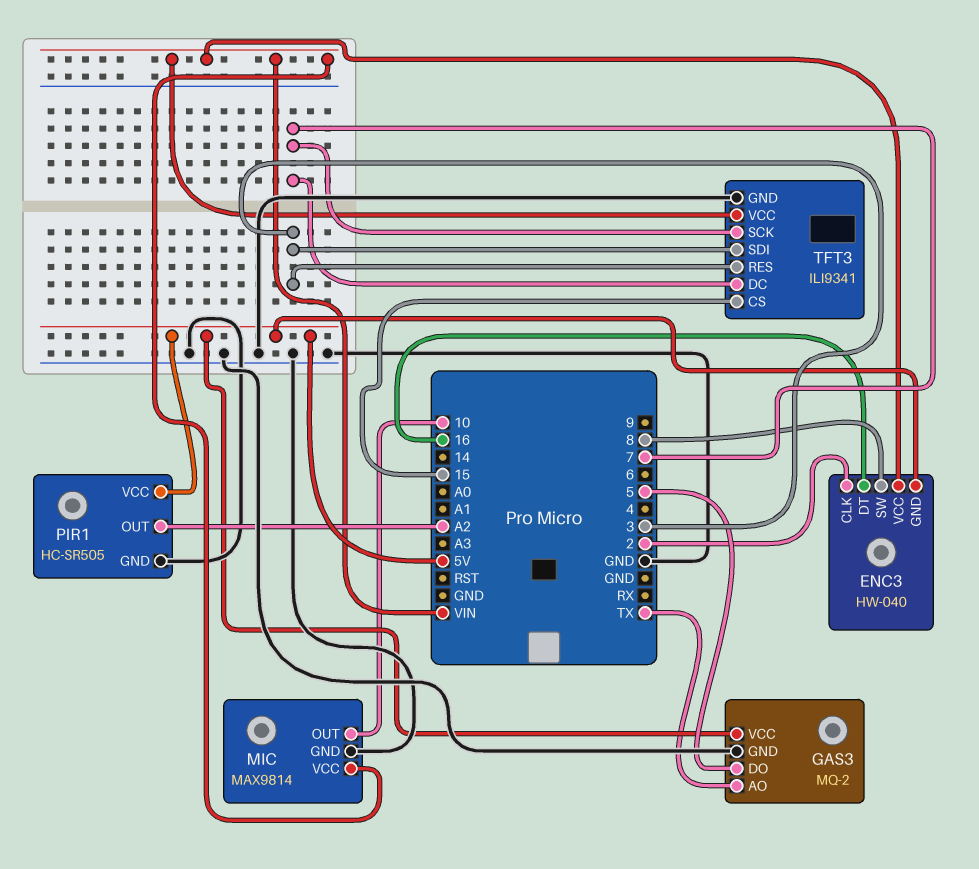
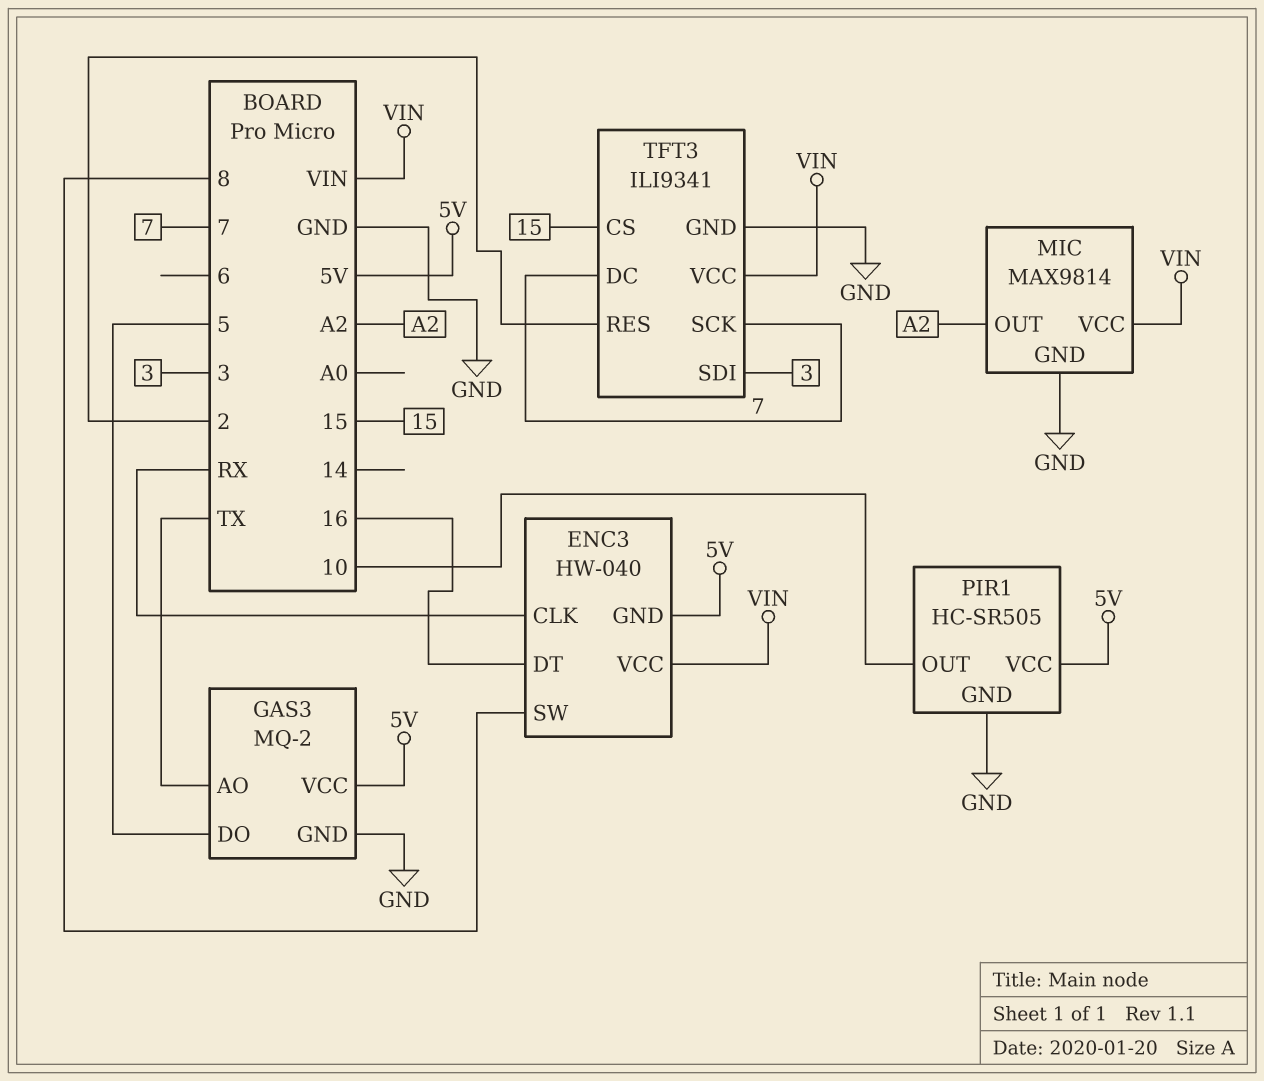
ENC3 pin CLK: 2 -> RX
MIC pin OUT: 10 -> A2
PIR1 pin OUT: A2 -> 10
TFT3 pin RES: 3 -> 2

